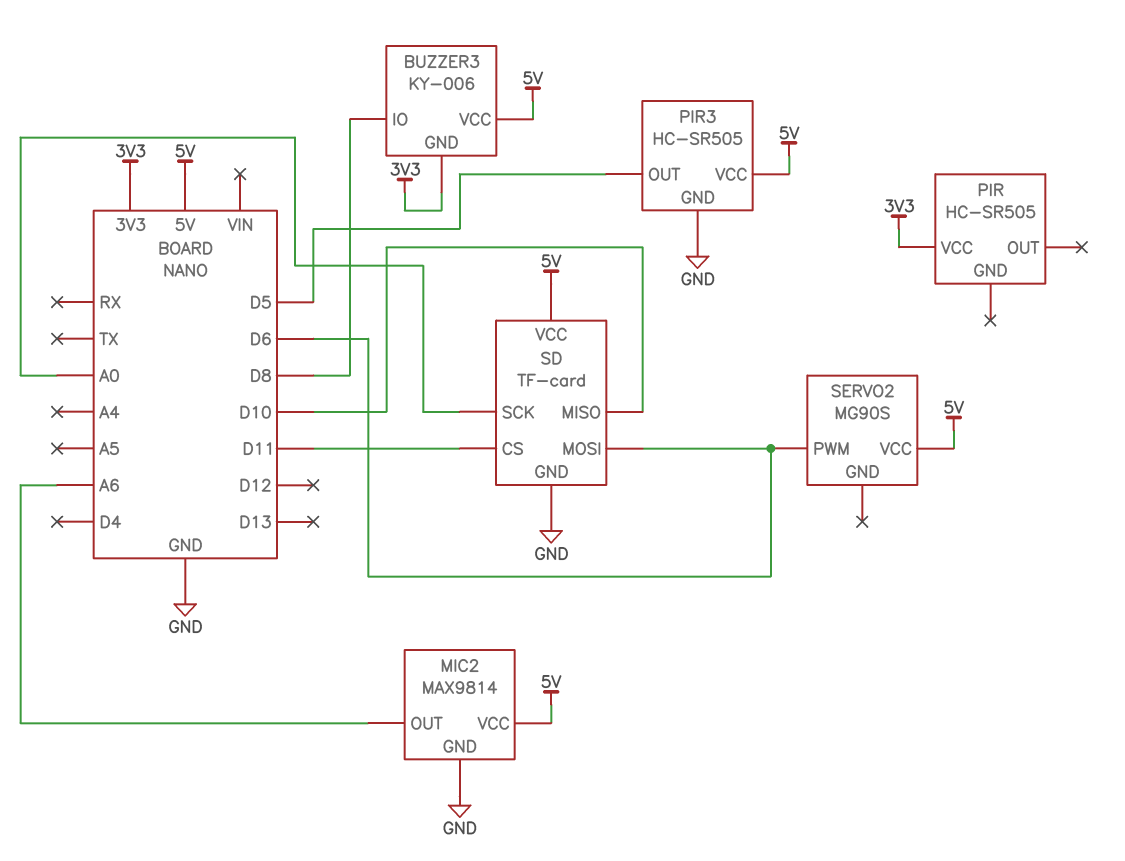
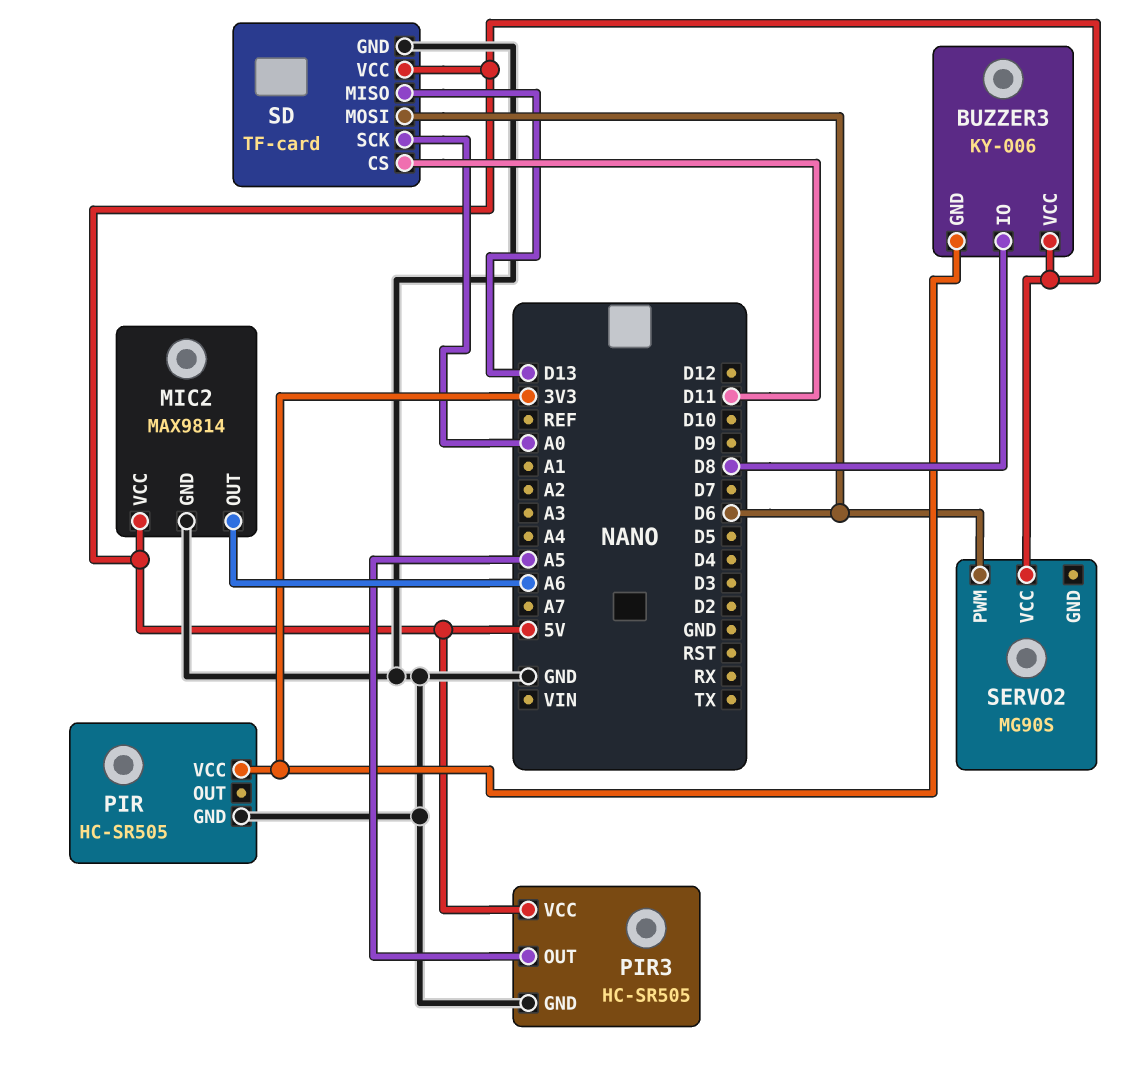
PIR pin GND: none -> GND
PIR3 pin OUT: D5 -> A5
SD pin MISO: D10 -> D13

